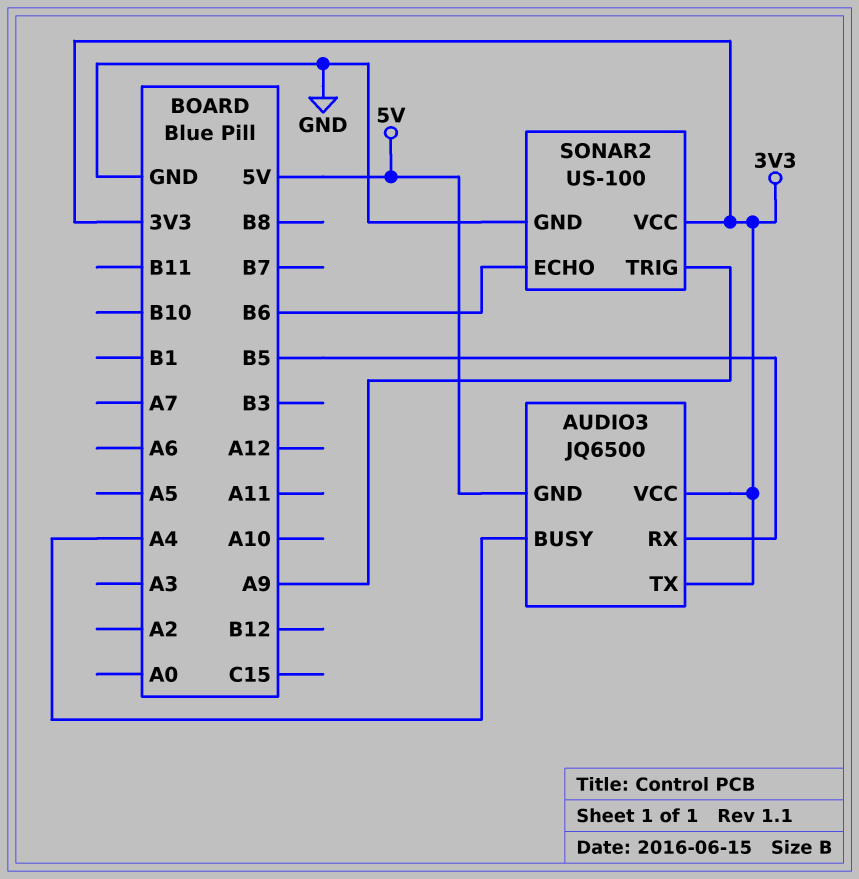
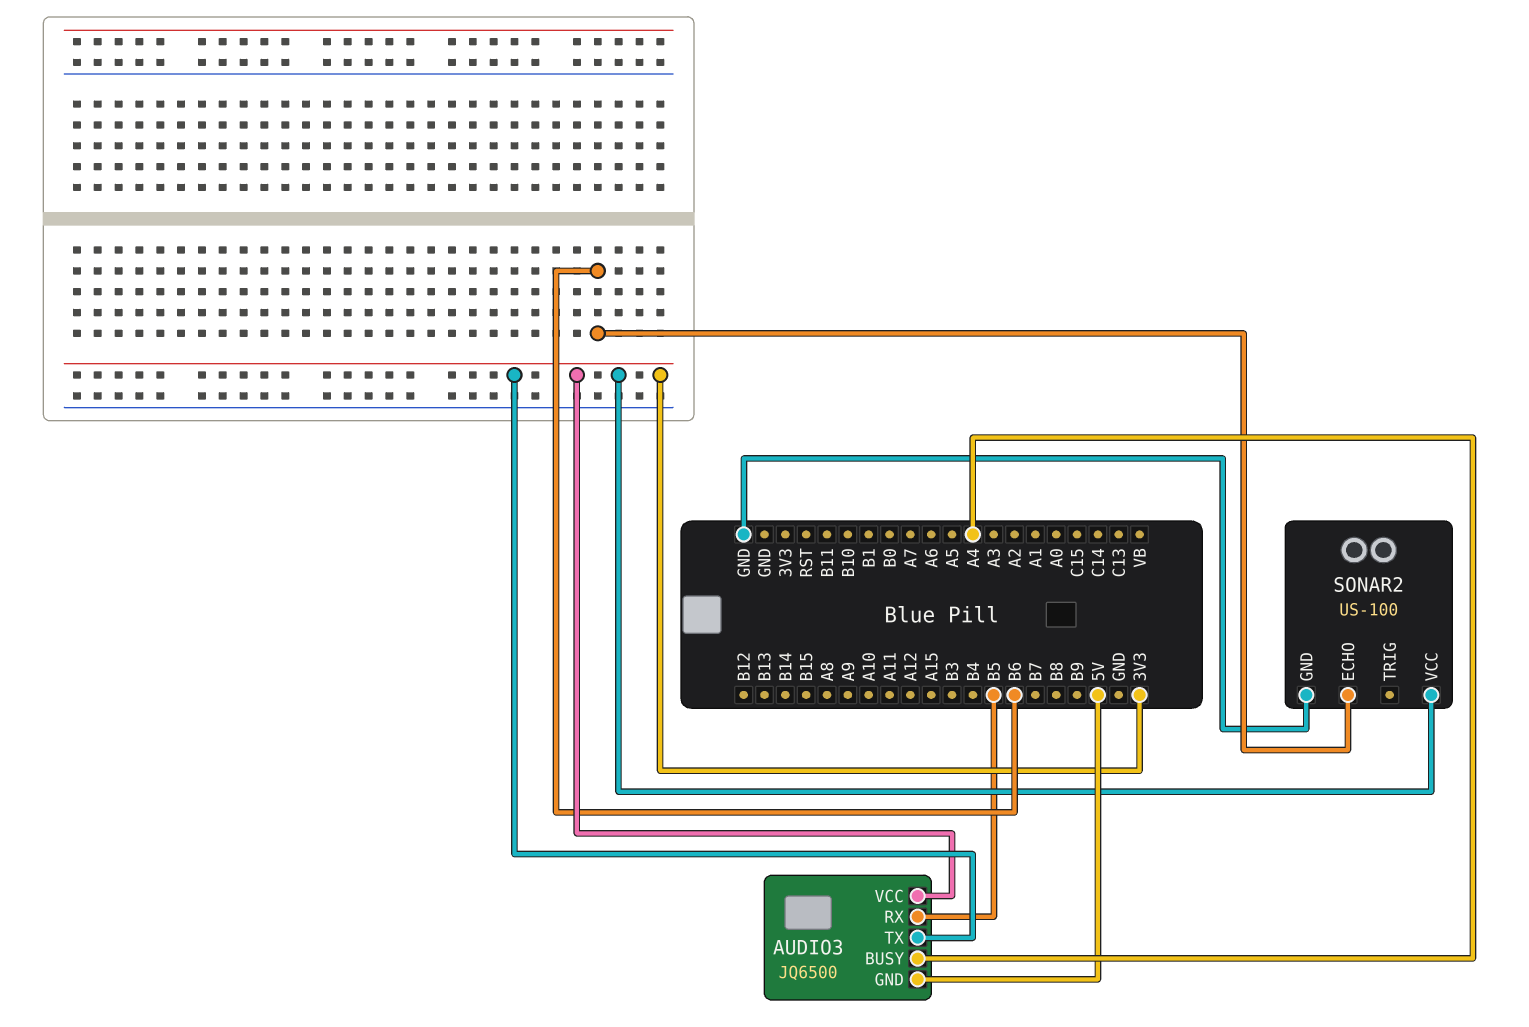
SONAR2 pin TRIG: A9 -> none

